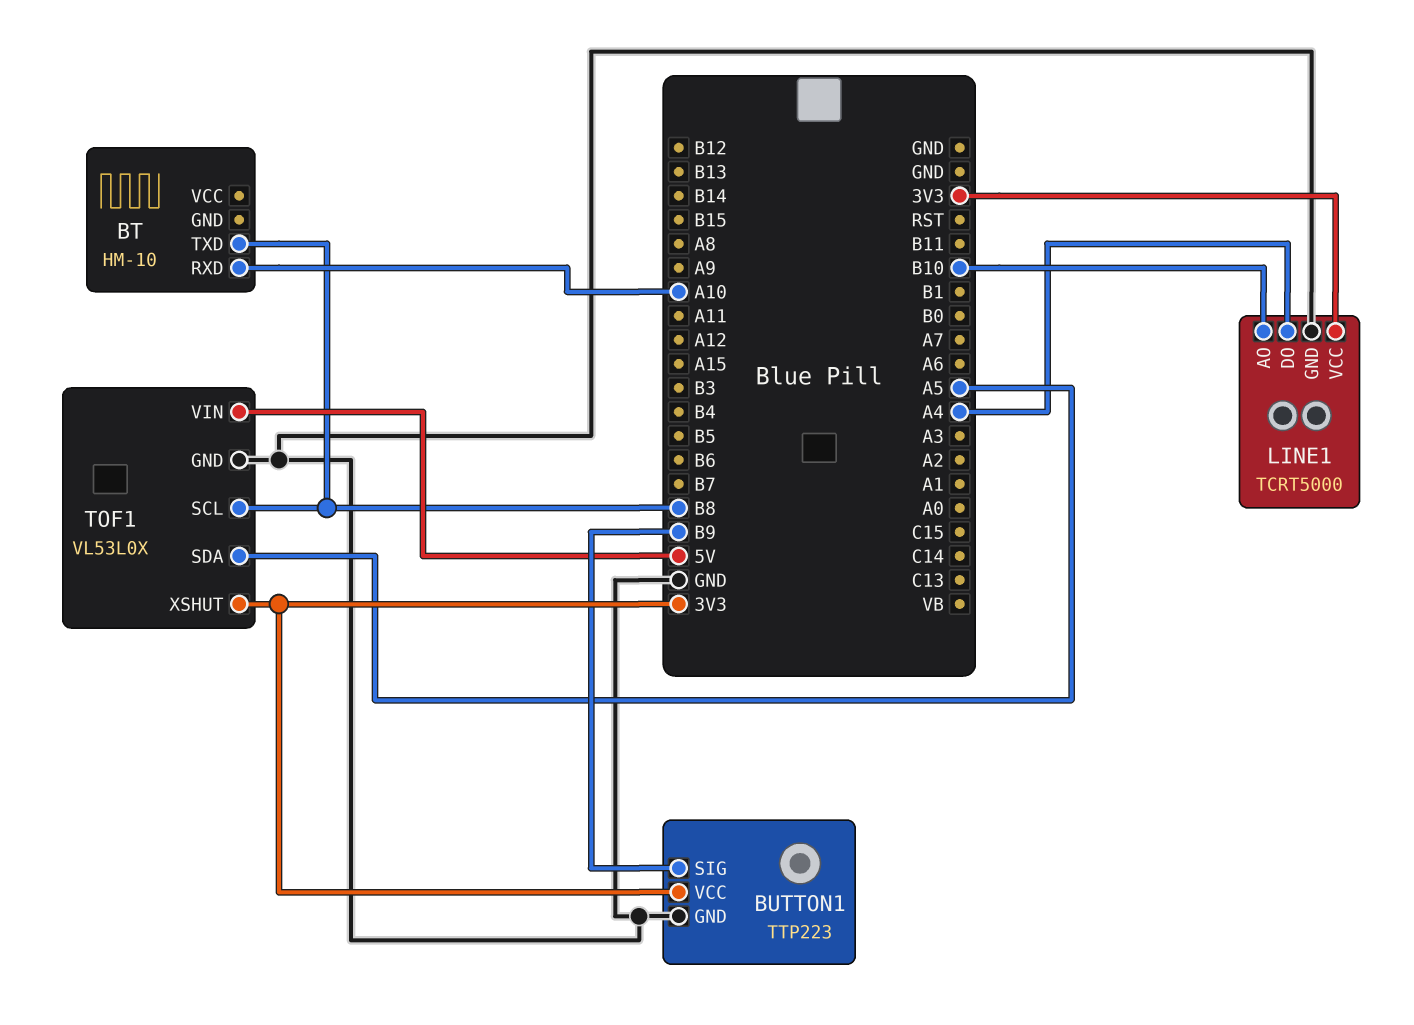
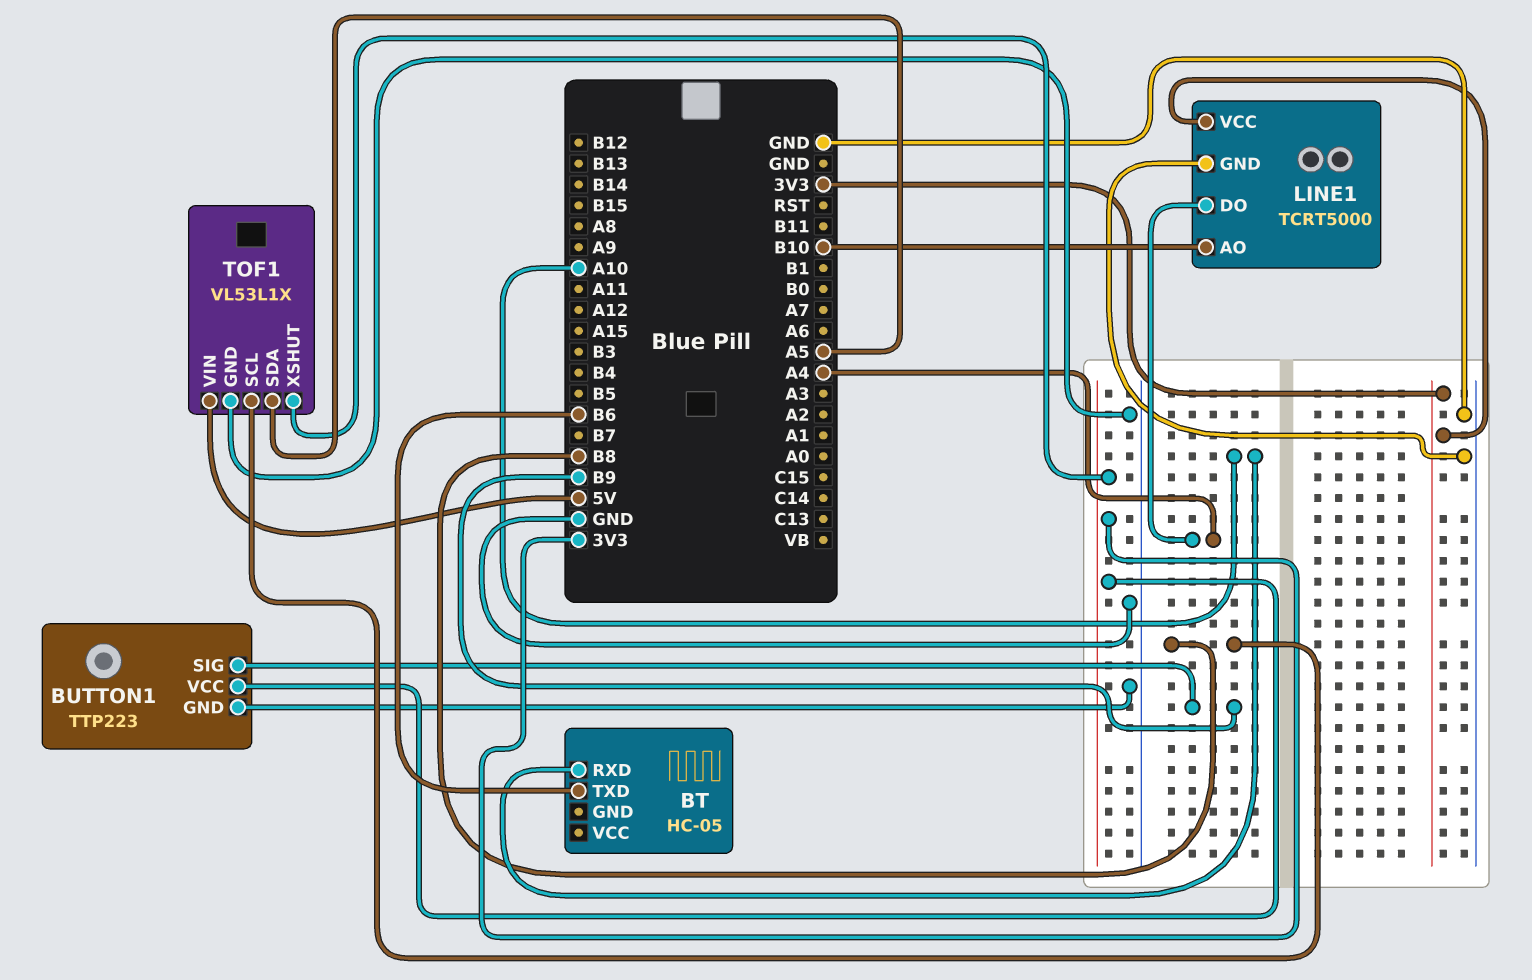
BT: HM-10 -> HC-05
BT pin TXD: B8 -> B6
TOF1: VL53L0X -> VL53L1X

